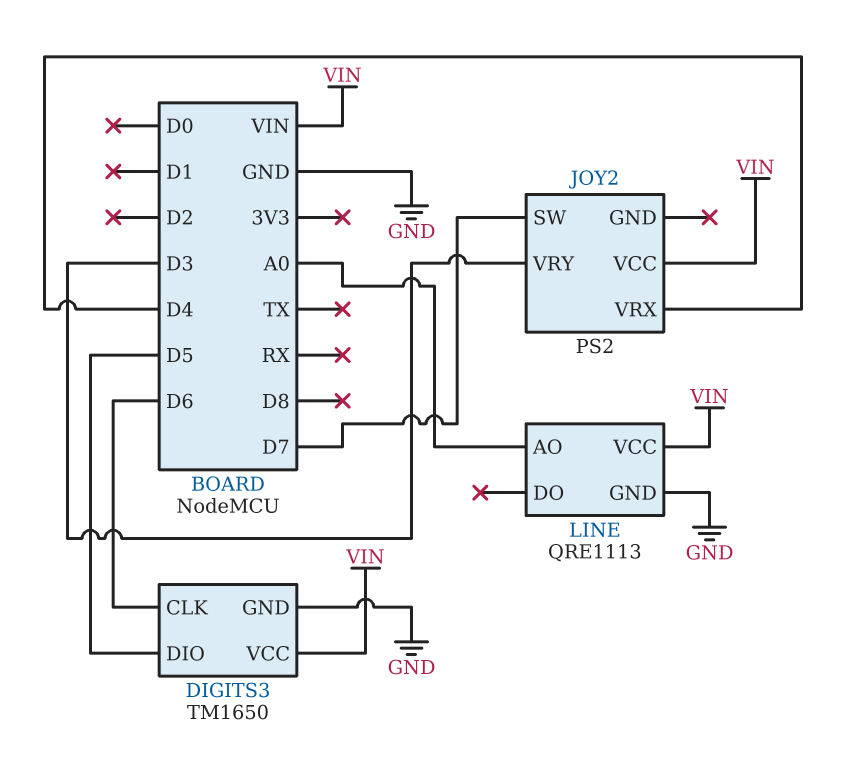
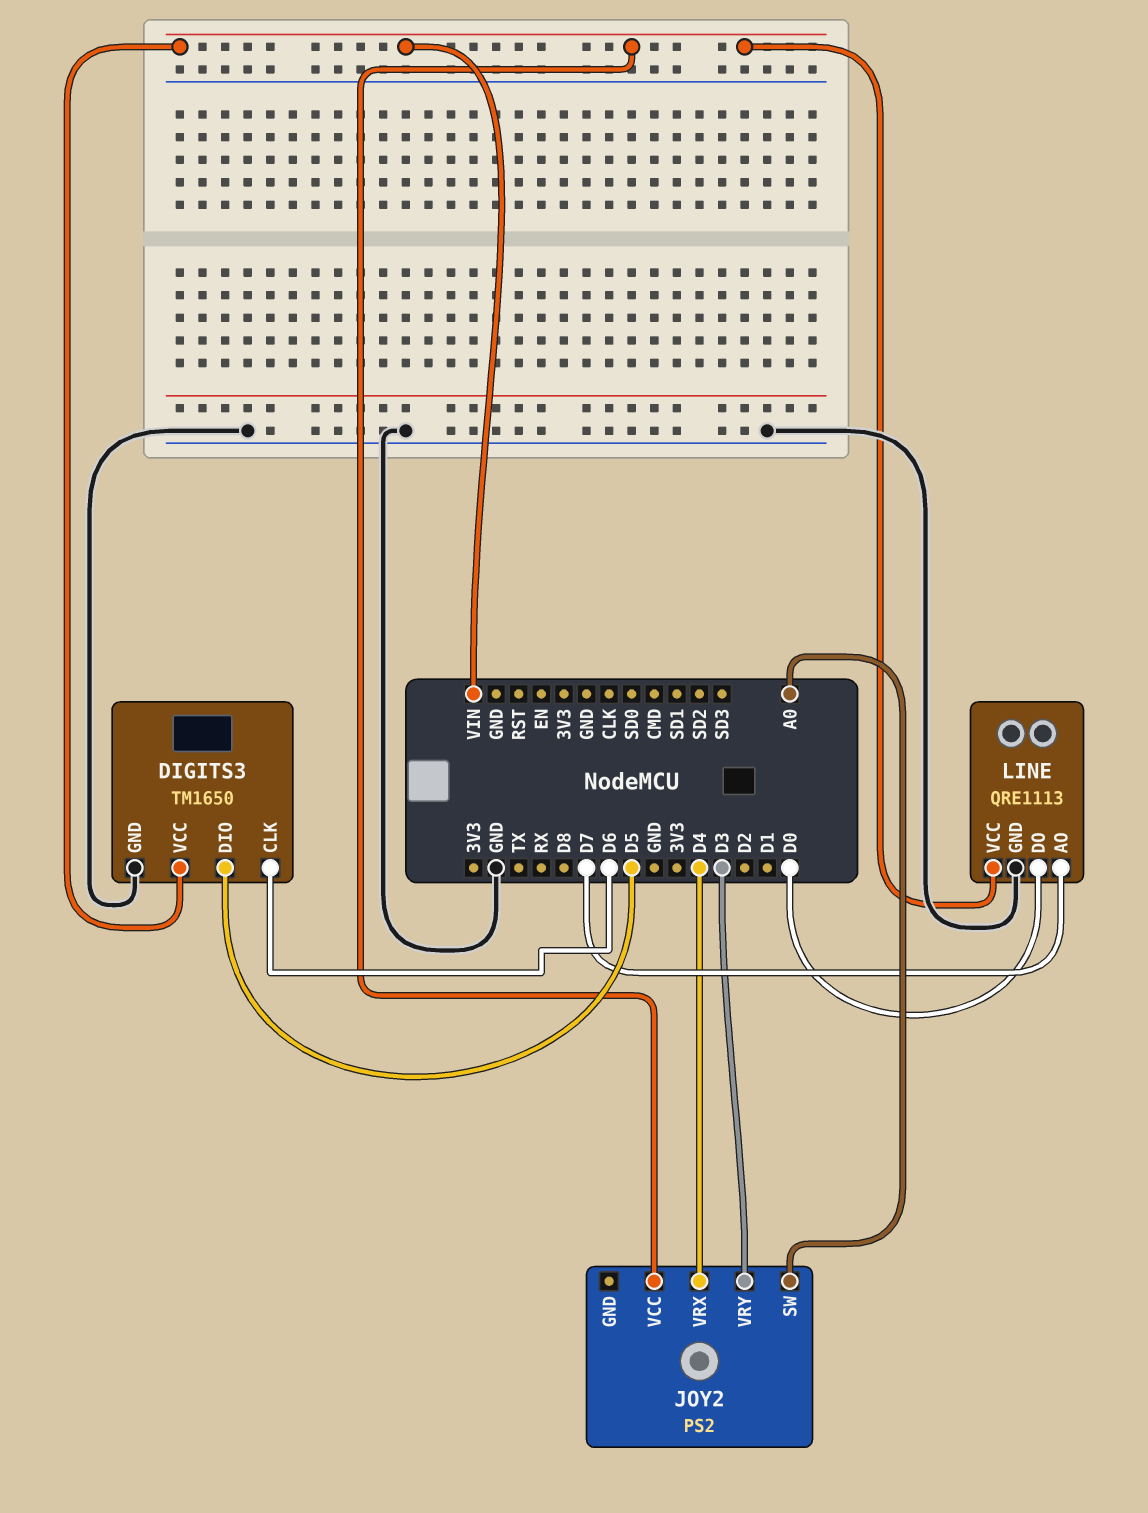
JOY2 pin SW: D7 -> A0
LINE pin AO: A0 -> D7
LINE pin DO: none -> D0

